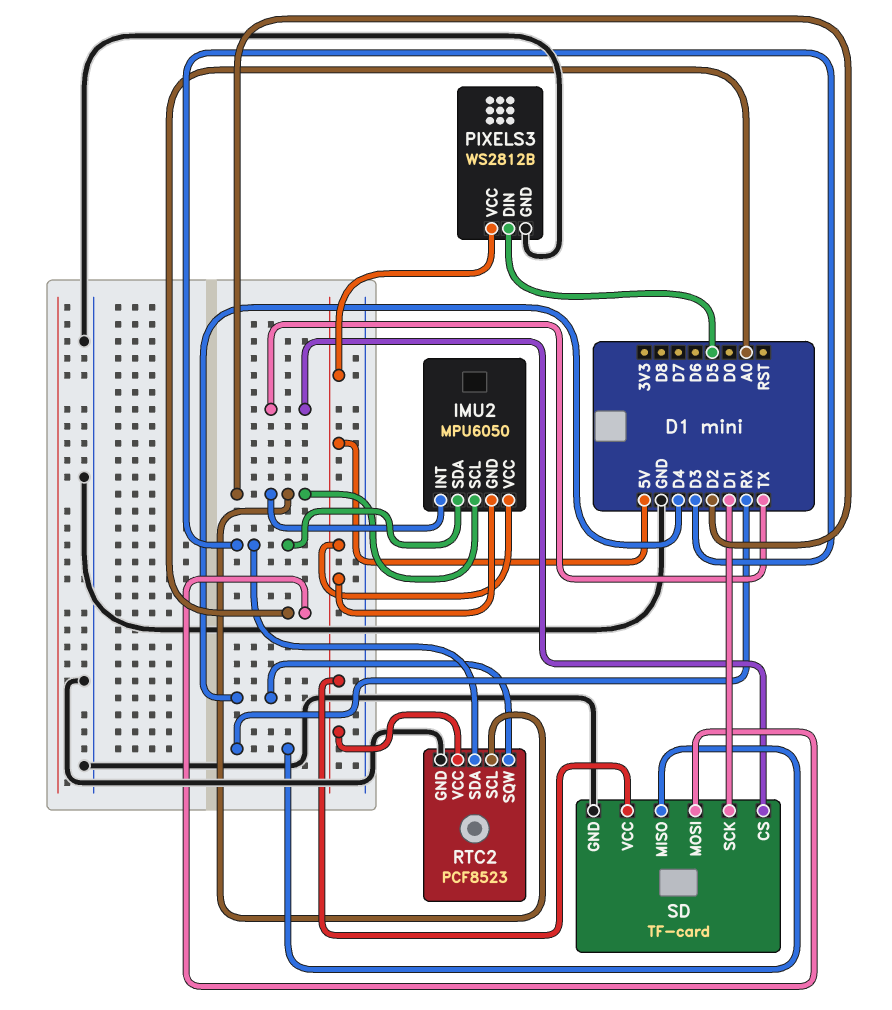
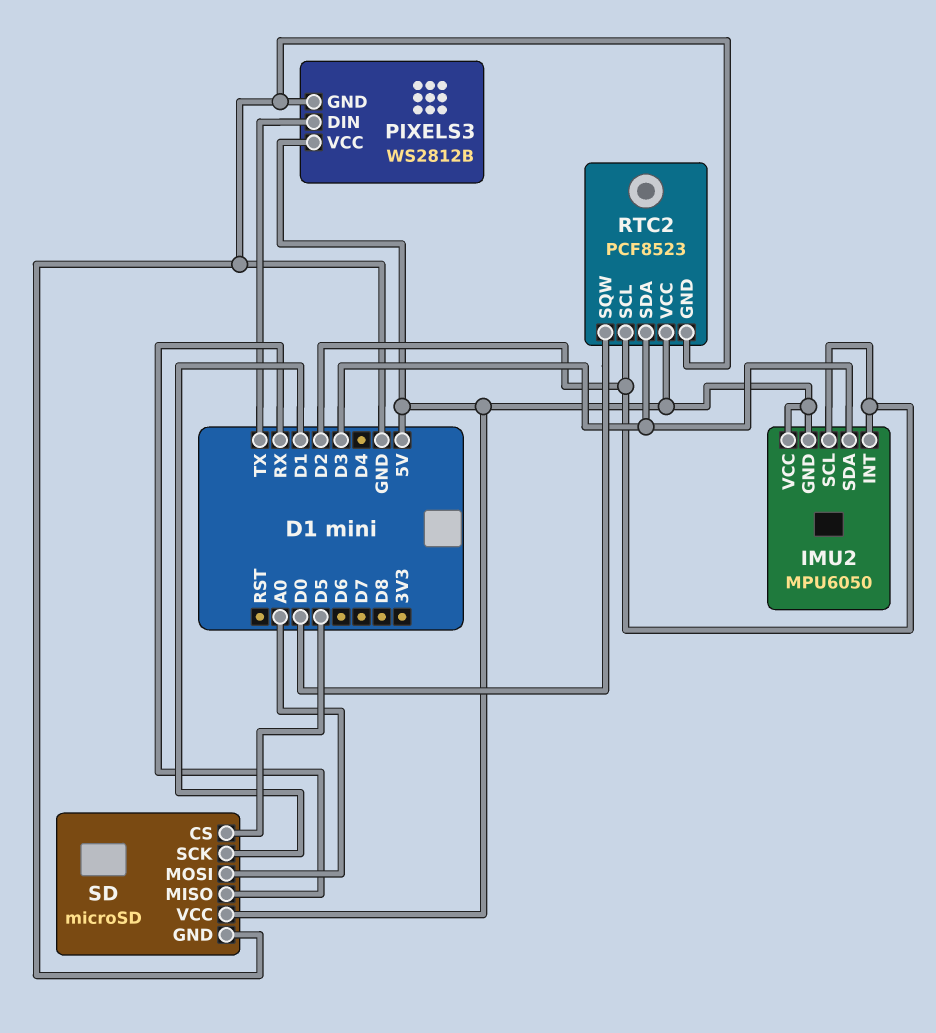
PIXELS3 pin DIN: D5 -> TX
RTC2 pin SQW: D4 -> D0
SD: TF-card -> microSD
SD pin CS: TX -> D5

